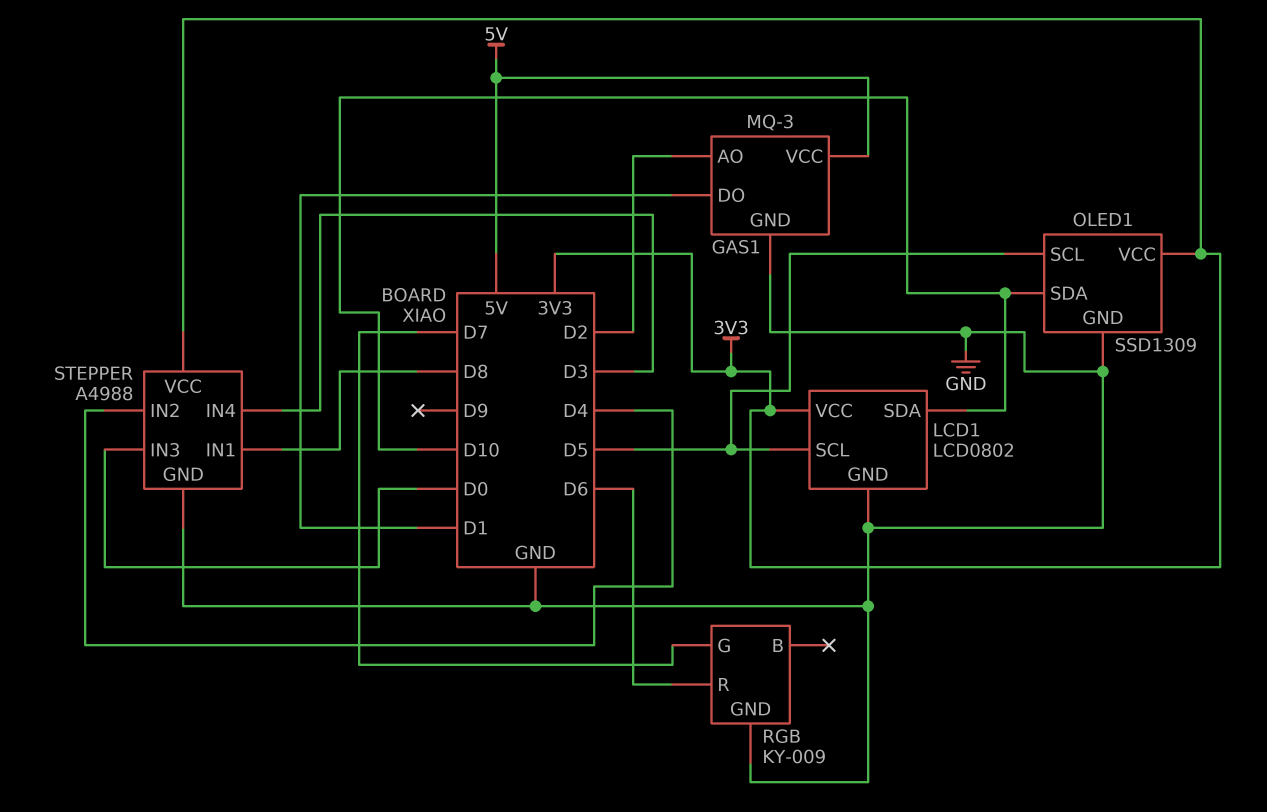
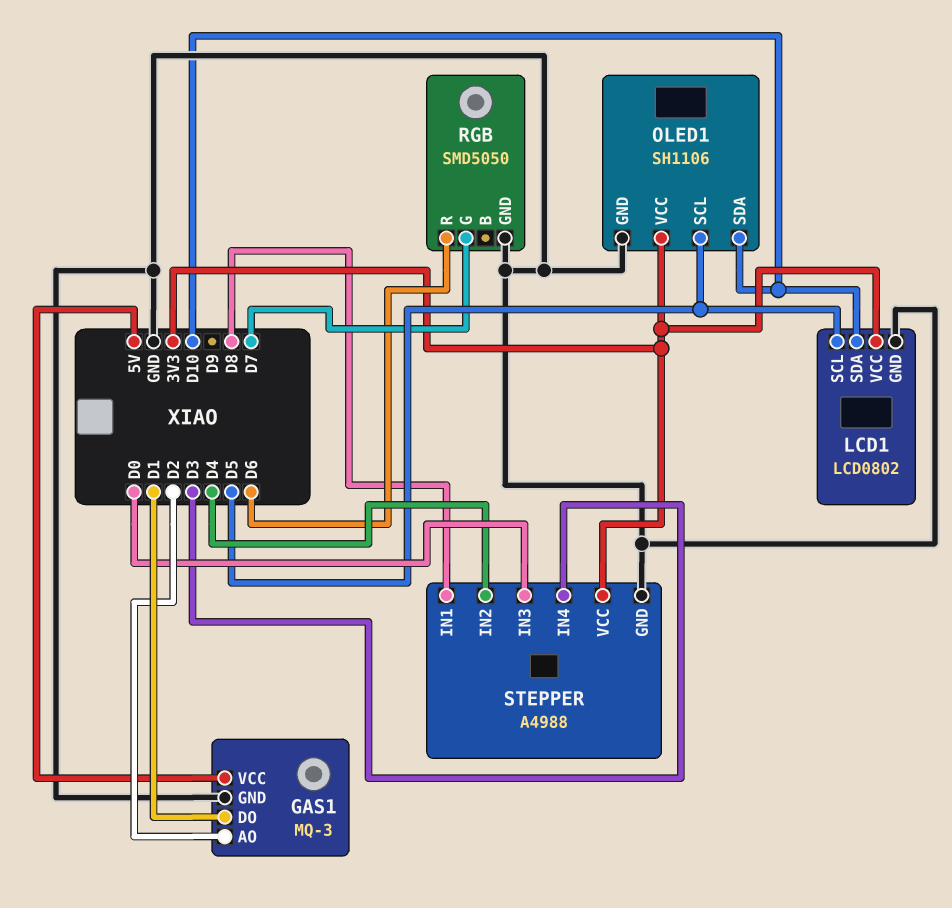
OLED1: SSD1309 -> SH1106
RGB: KY-009 -> SMD5050

